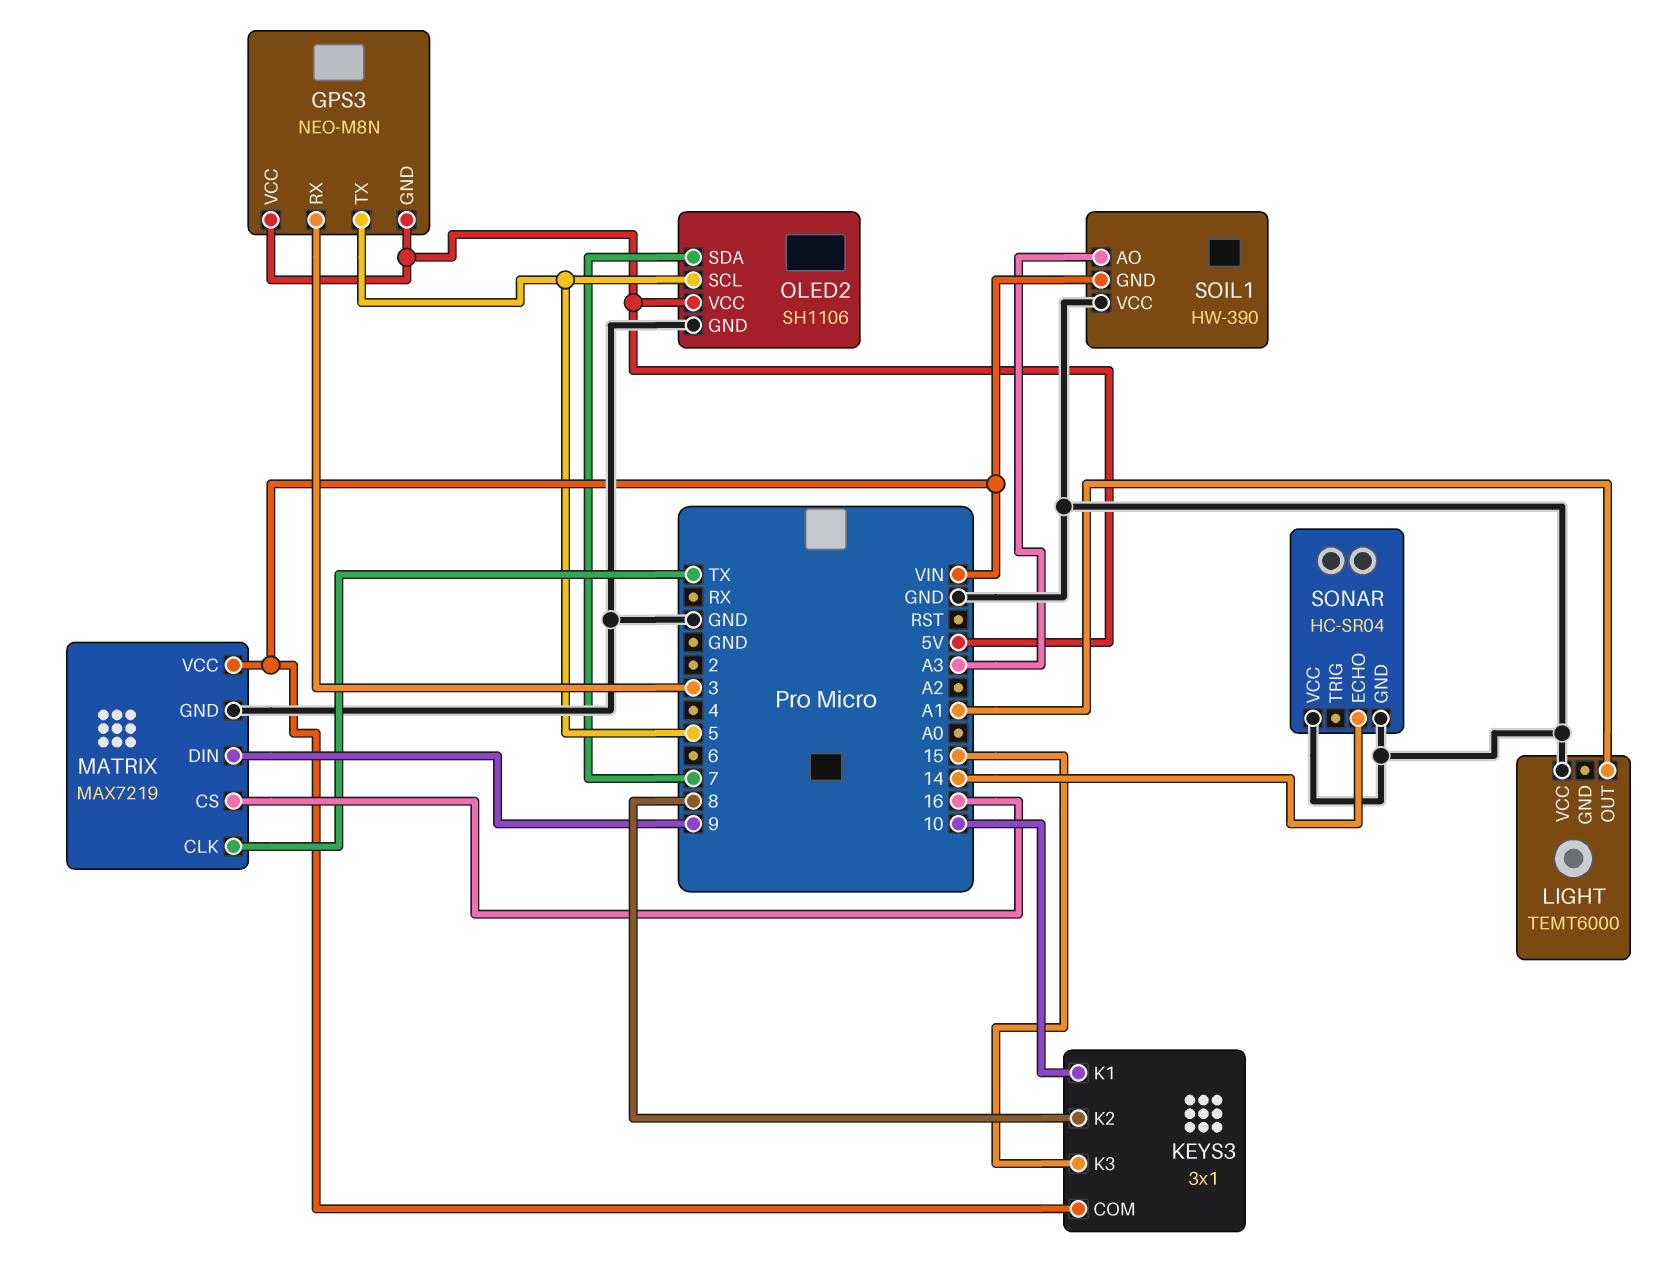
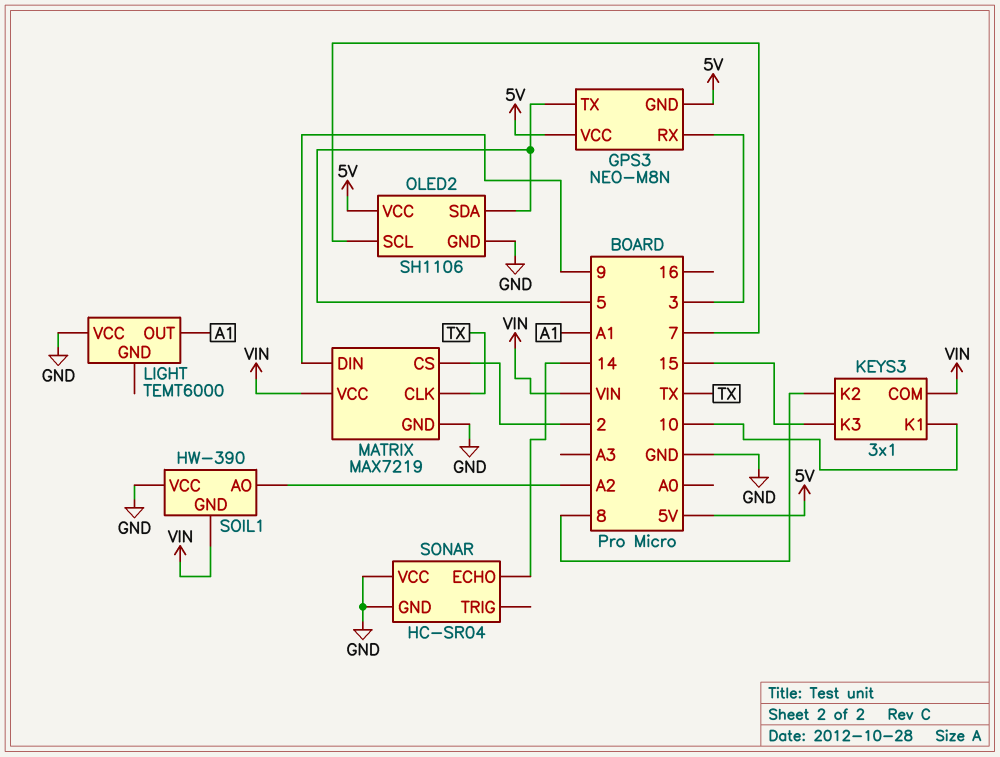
MATRIX pin CS: 16 -> 2
OLED2 pin SCL: 5 -> 7
OLED2 pin SDA: 7 -> 5
SOIL1 pin AO: A3 -> A2

